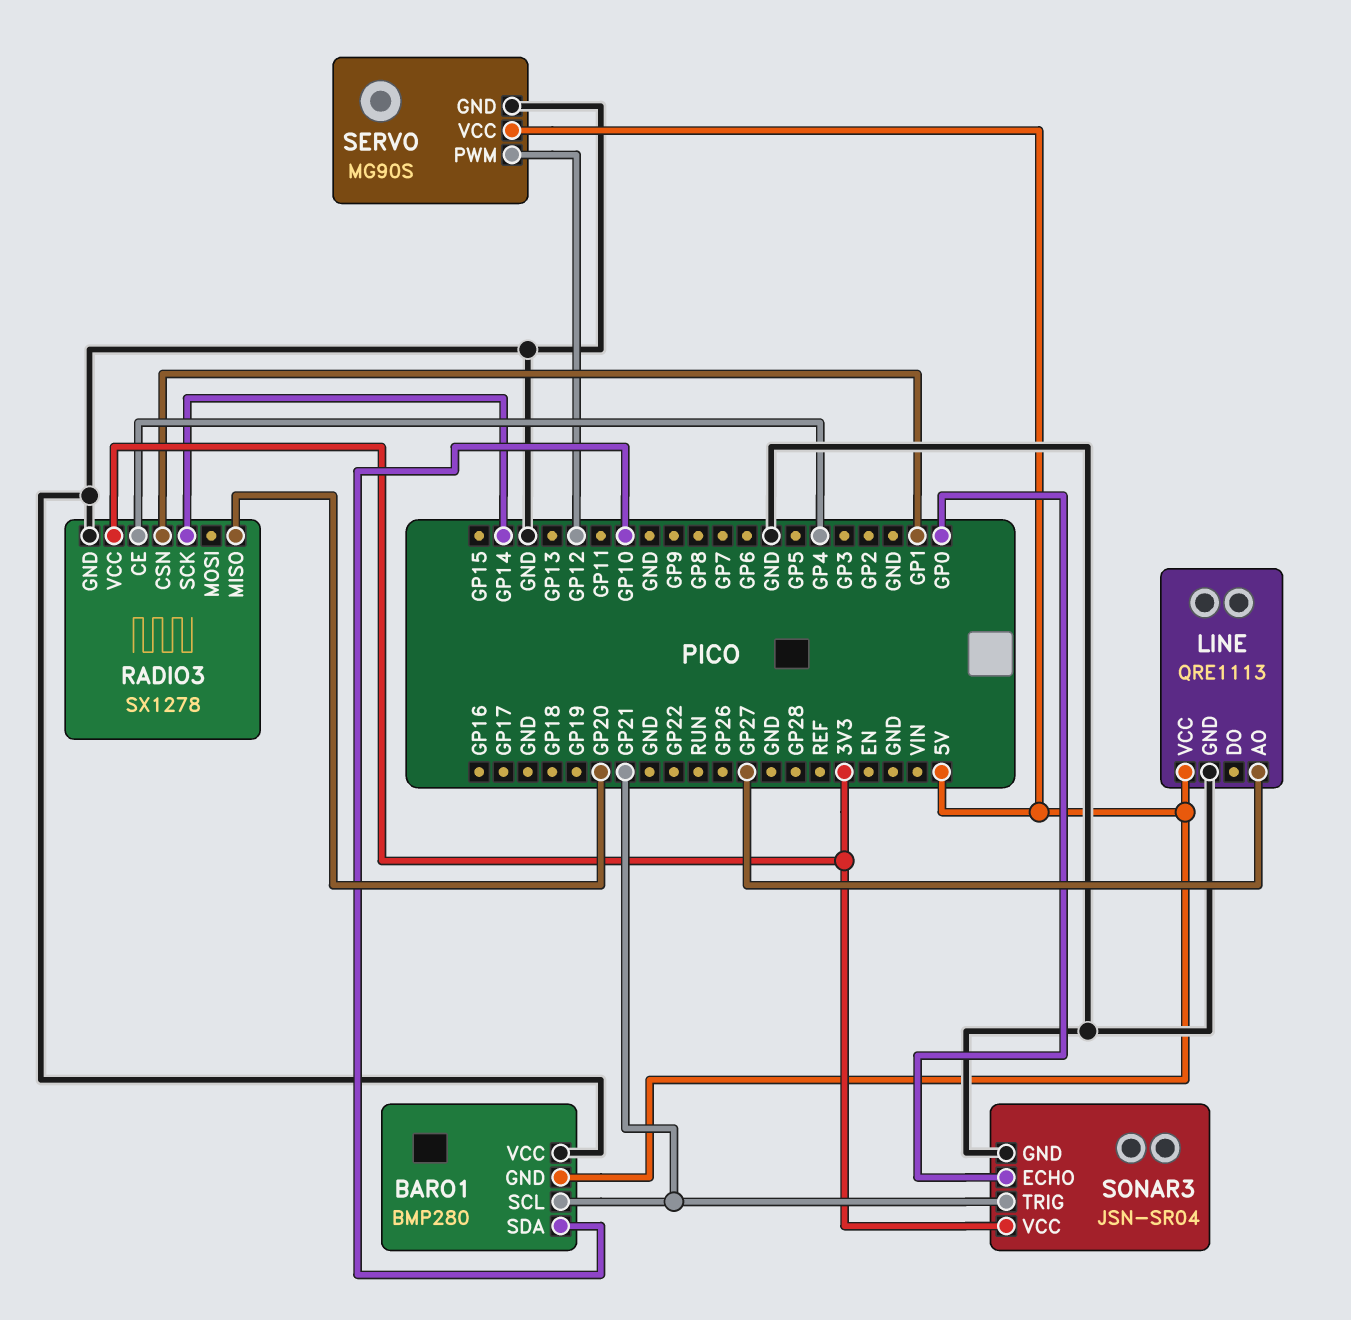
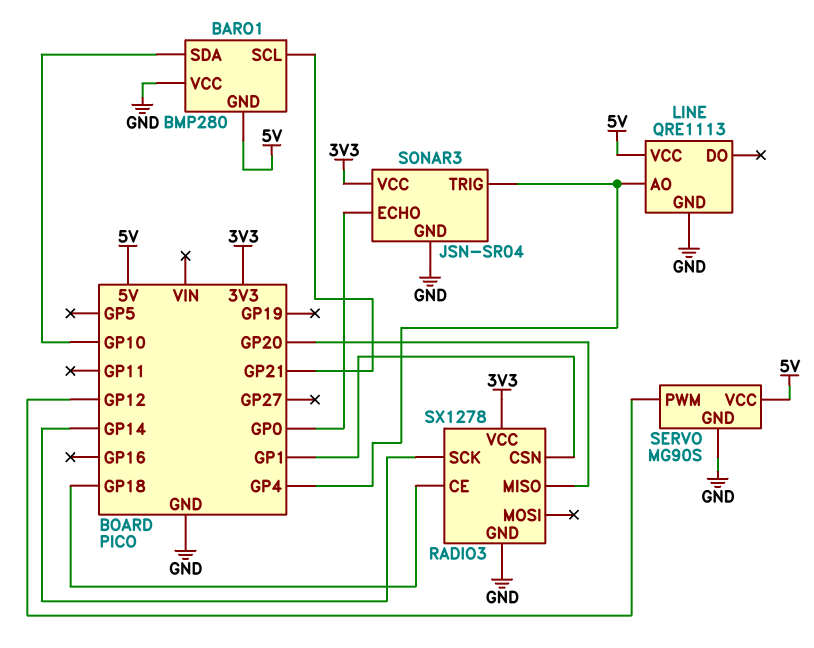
LINE pin AO: GP27 -> GP4
RADIO3 pin CE: GP4 -> GP18
SONAR3 pin TRIG: GP21 -> GP4

